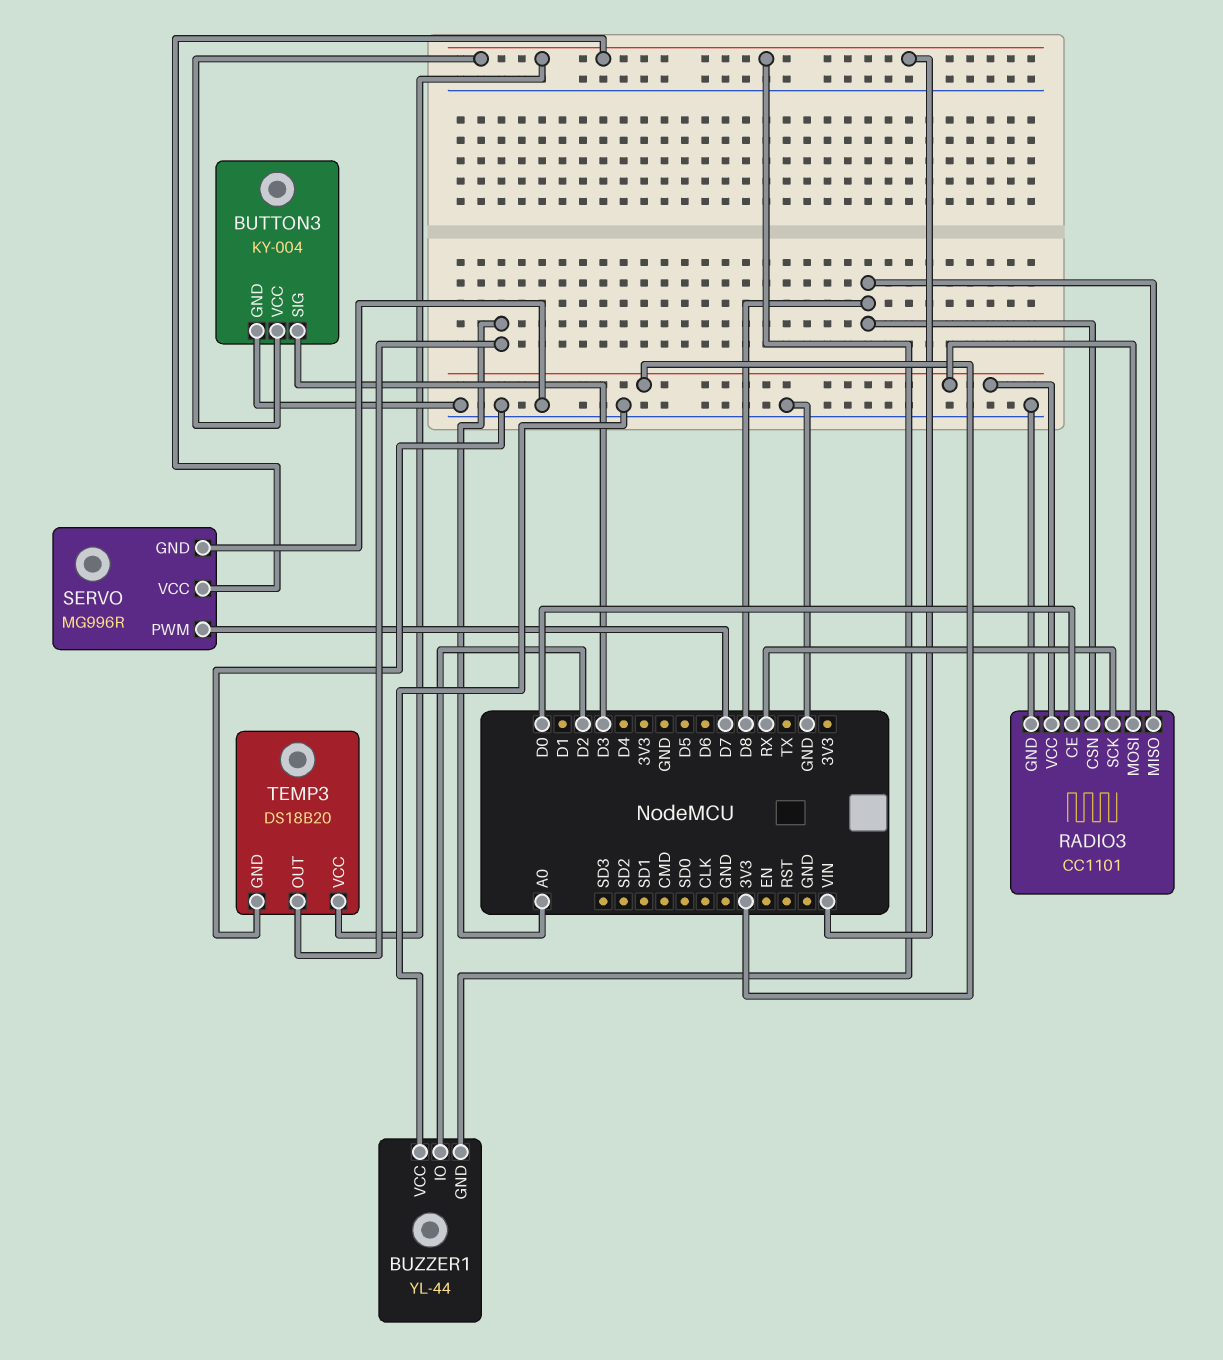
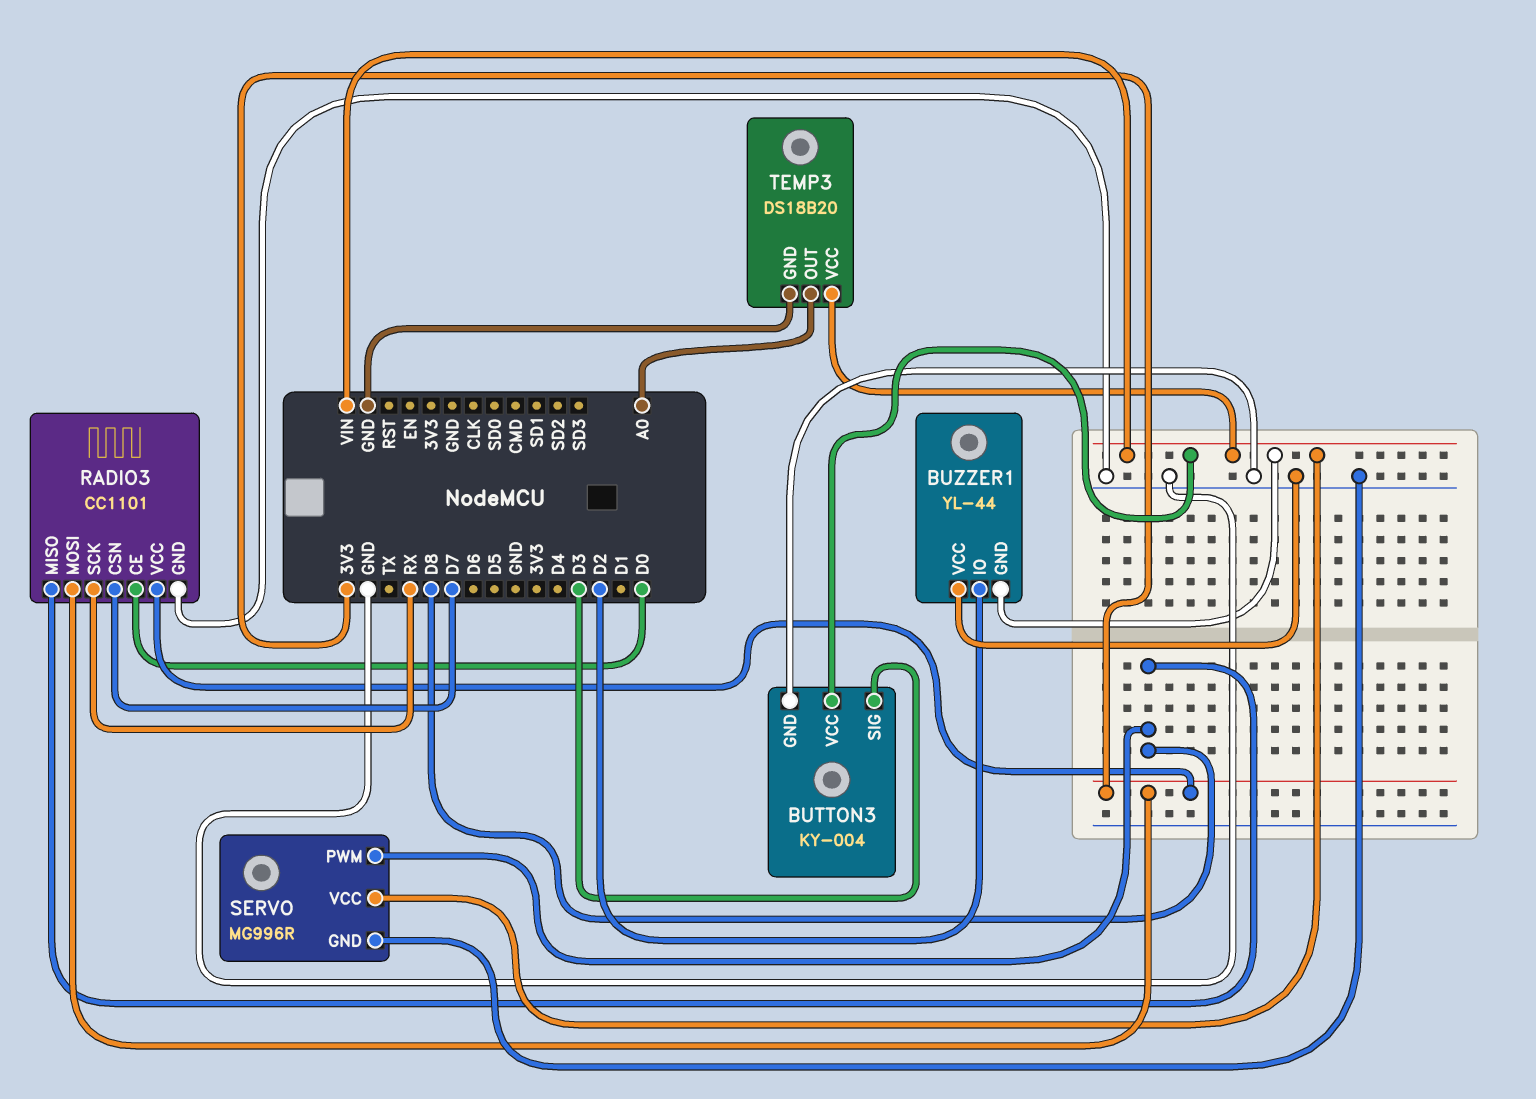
RADIO3 pin CSN: D8 -> D7
SERVO pin PWM: D7 -> D8

